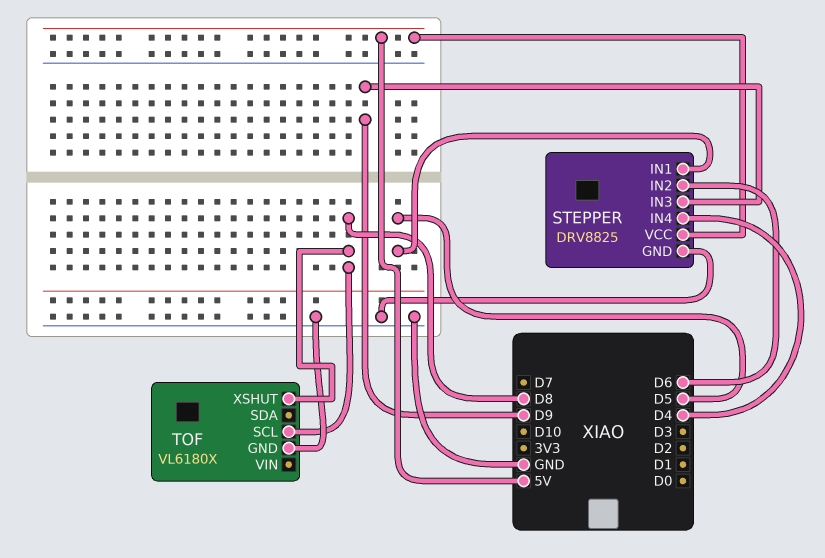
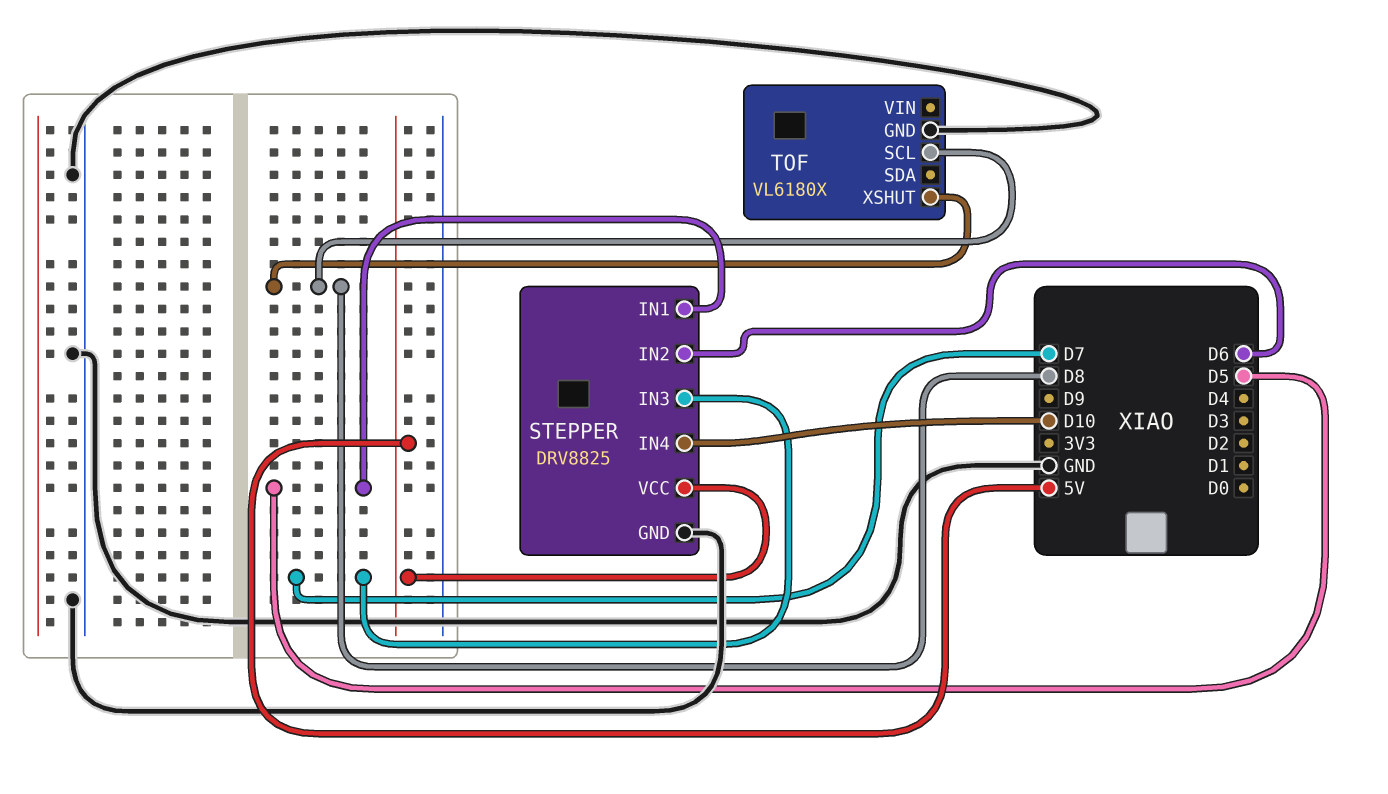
STEPPER pin IN3: D9 -> D7
STEPPER pin IN4: D4 -> D10

